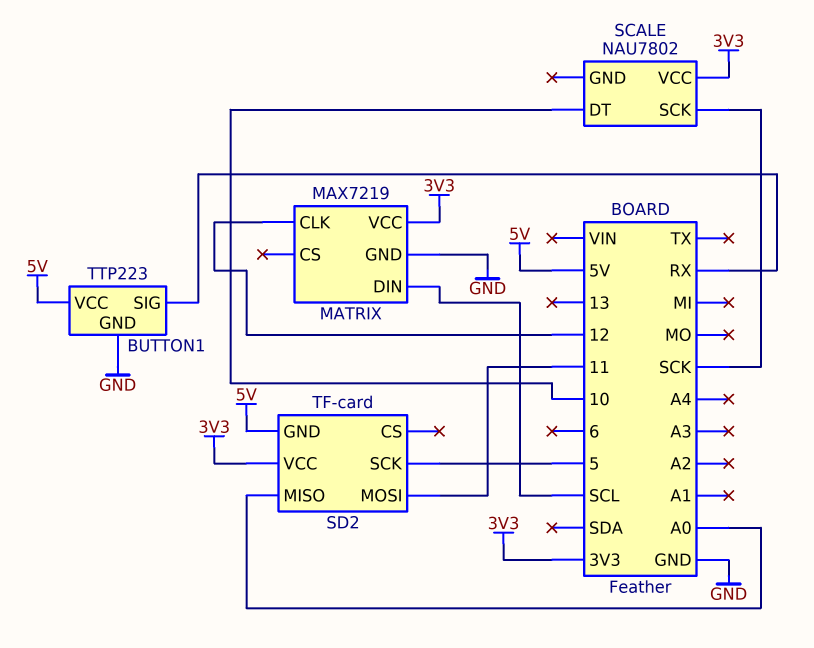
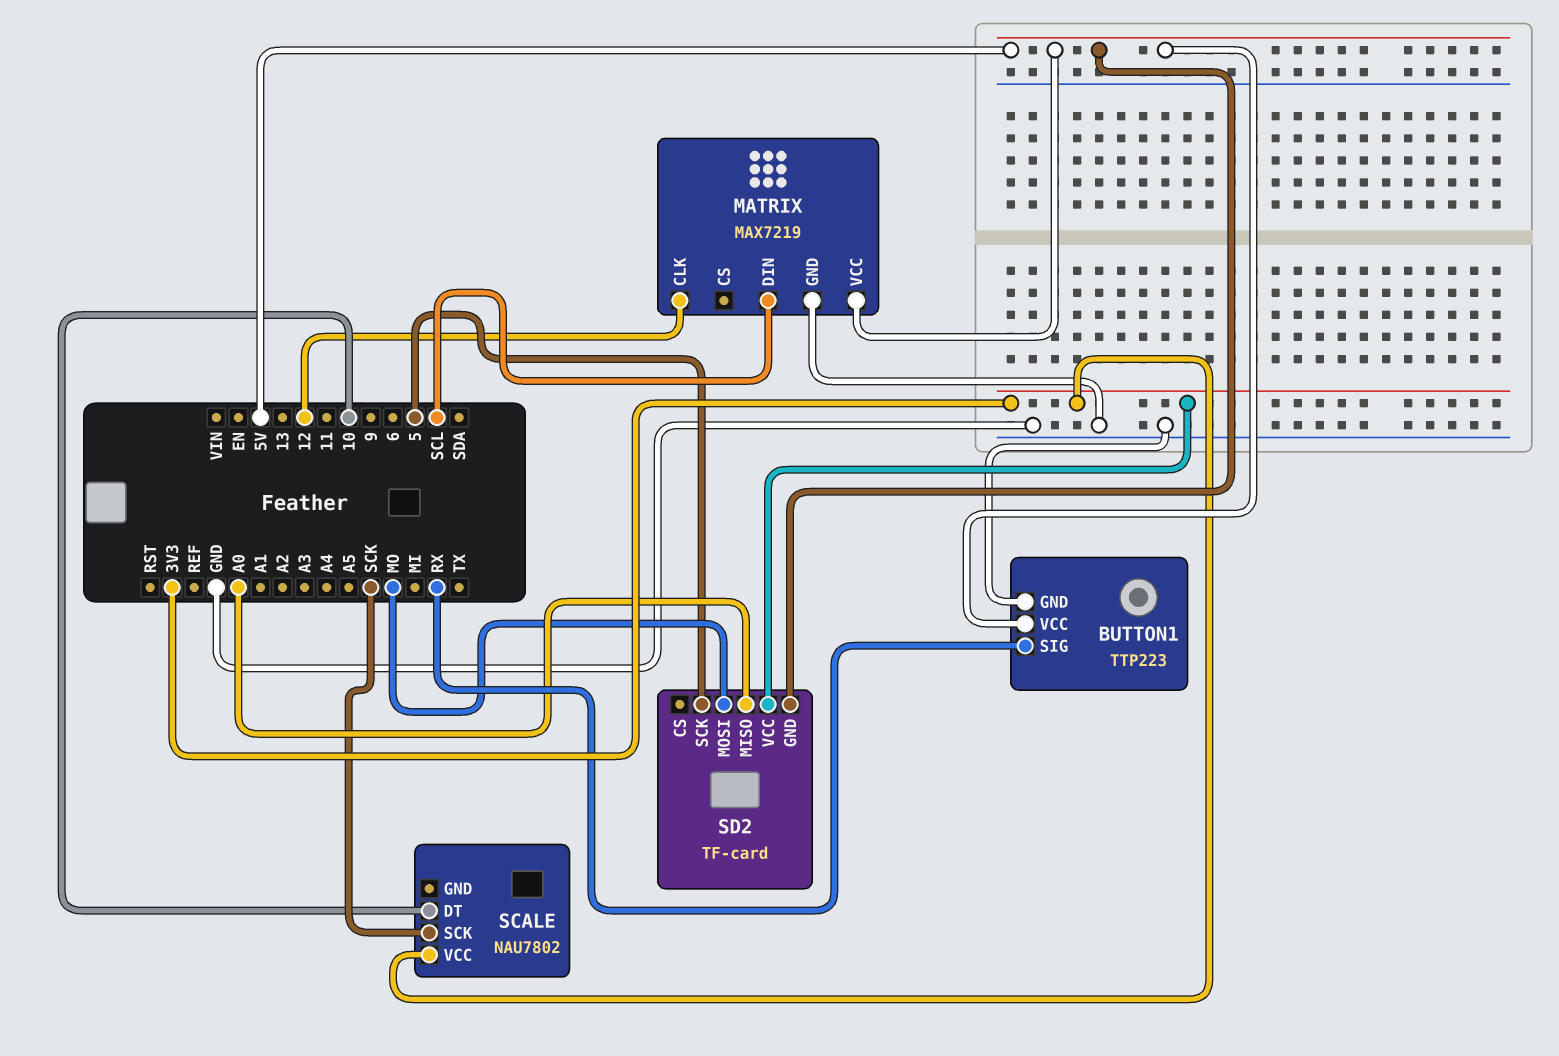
MATRIX pin VCC: 3V3 -> 5V
SD2 pin MOSI: 11 -> MO

